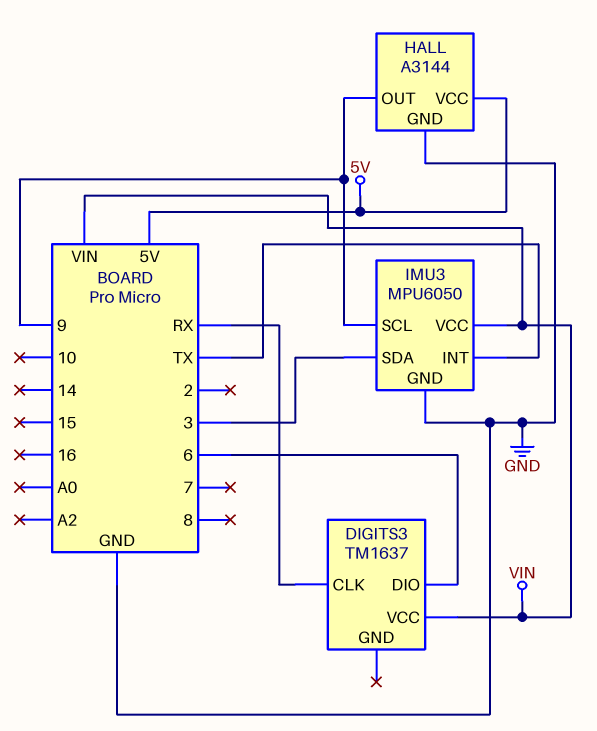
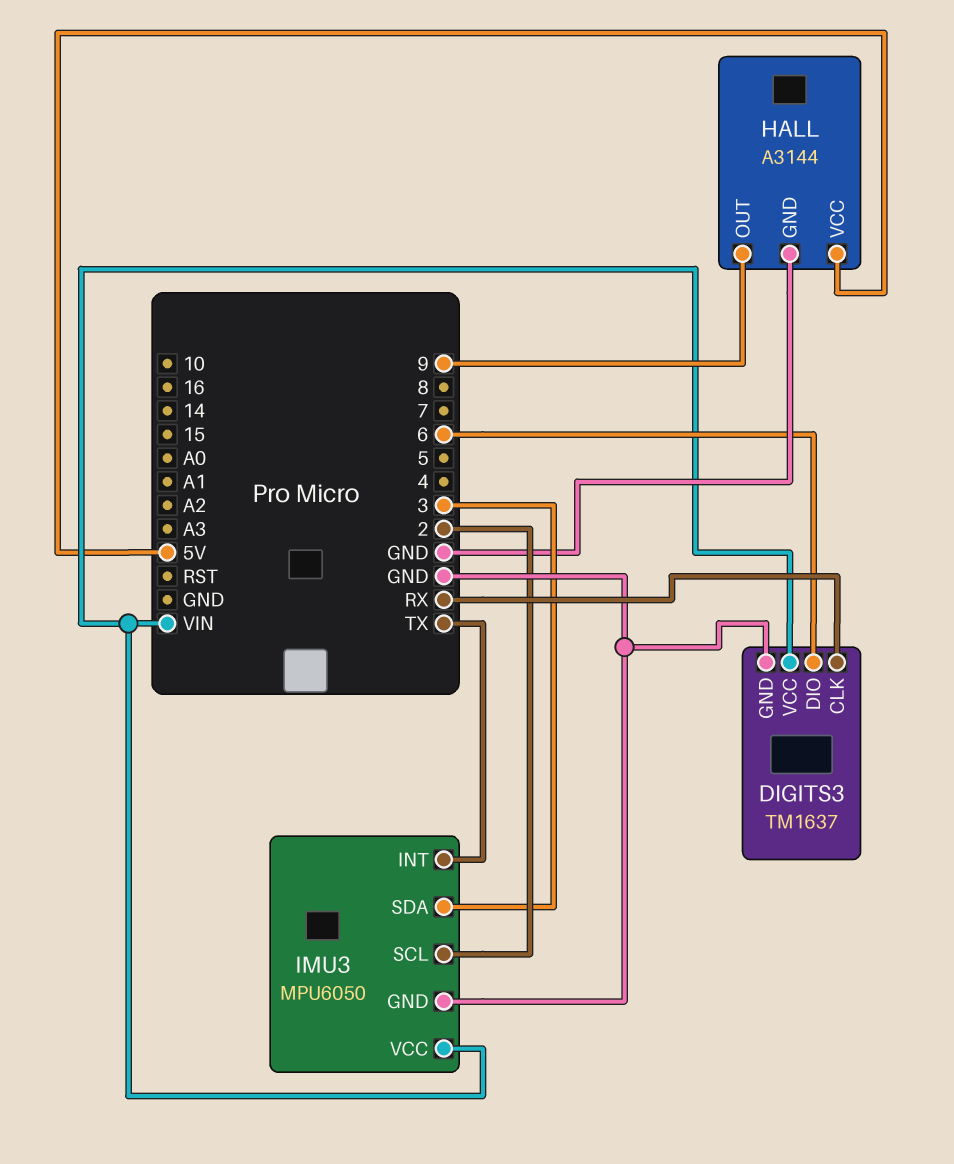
DIGITS3 pin GND: none -> GND
IMU3 pin SCL: 9 -> 2

